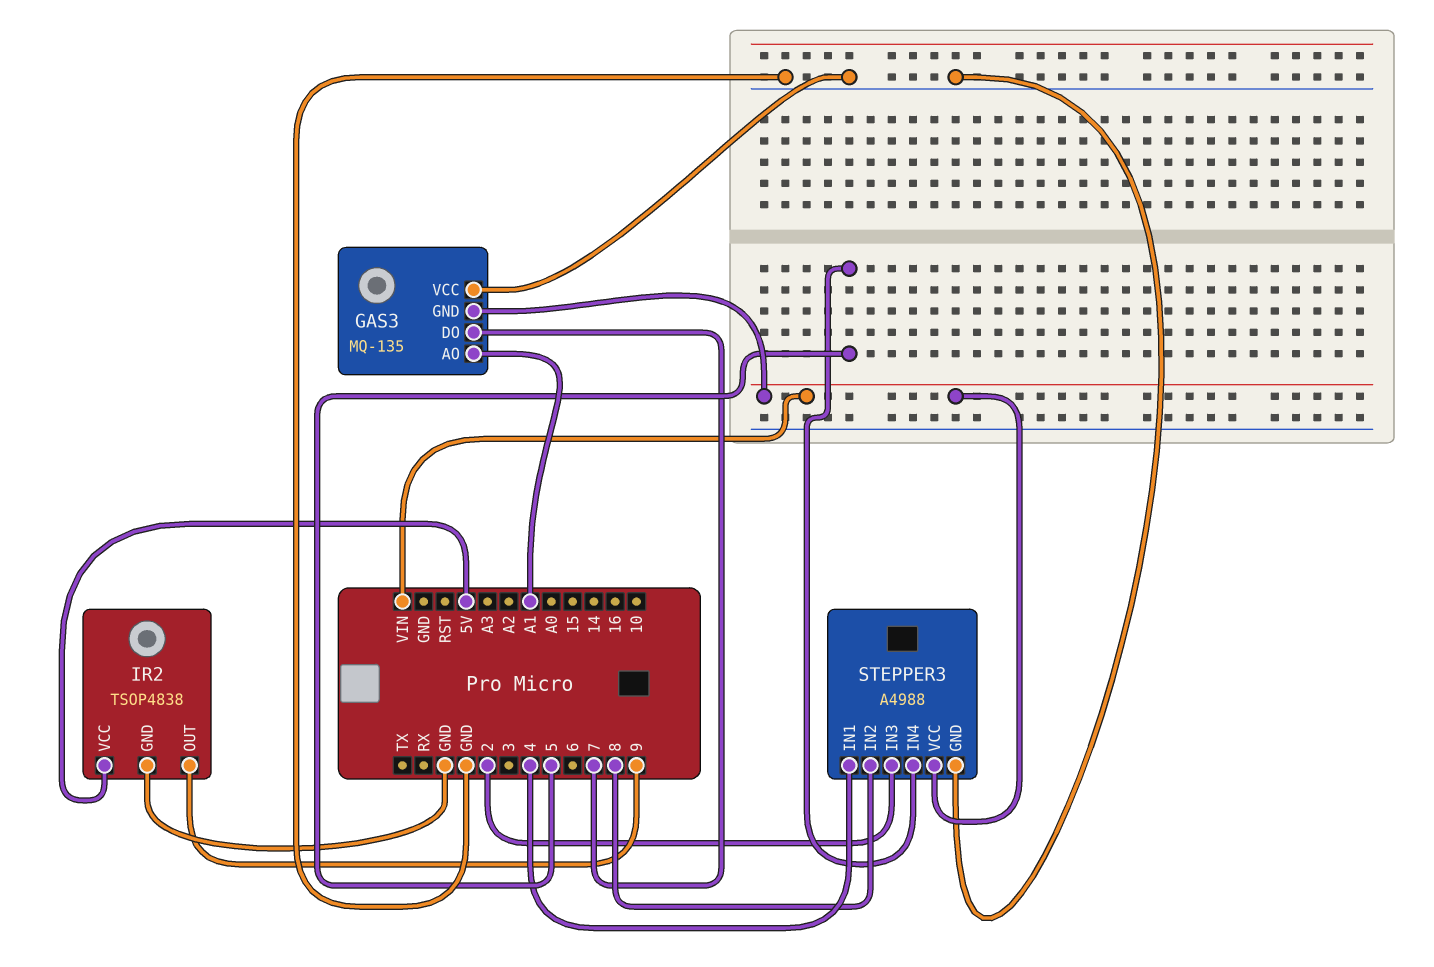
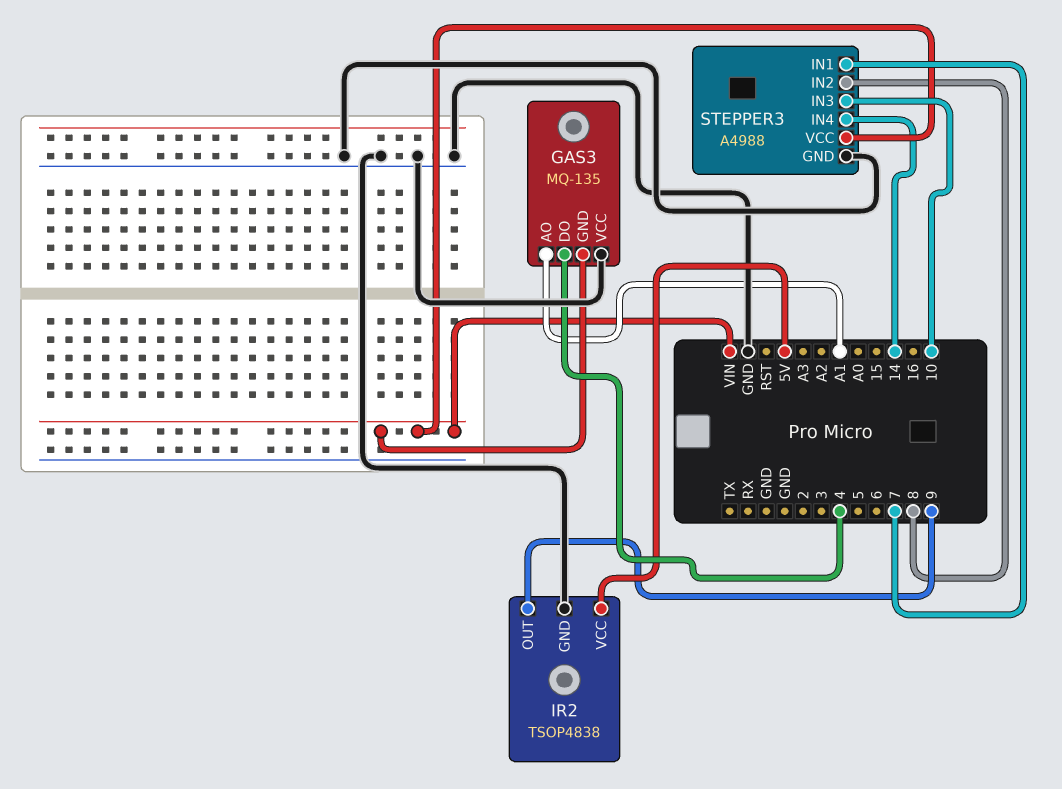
GAS3 pin DO: 7 -> 4
STEPPER3 pin IN1: 4 -> 7
STEPPER3 pin IN3: 2 -> 10
STEPPER3 pin IN4: 5 -> 14

